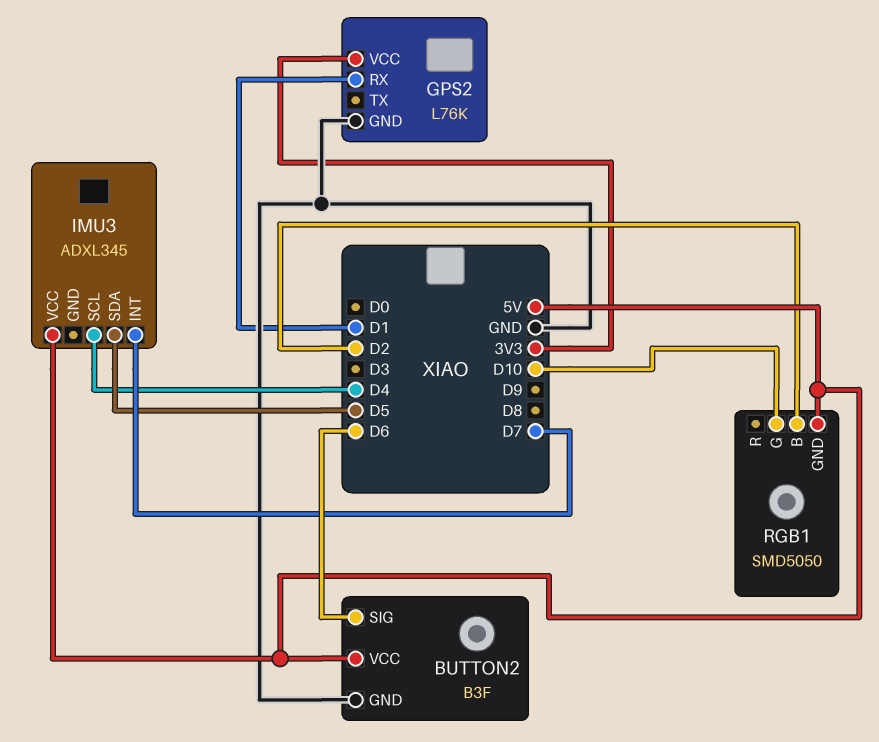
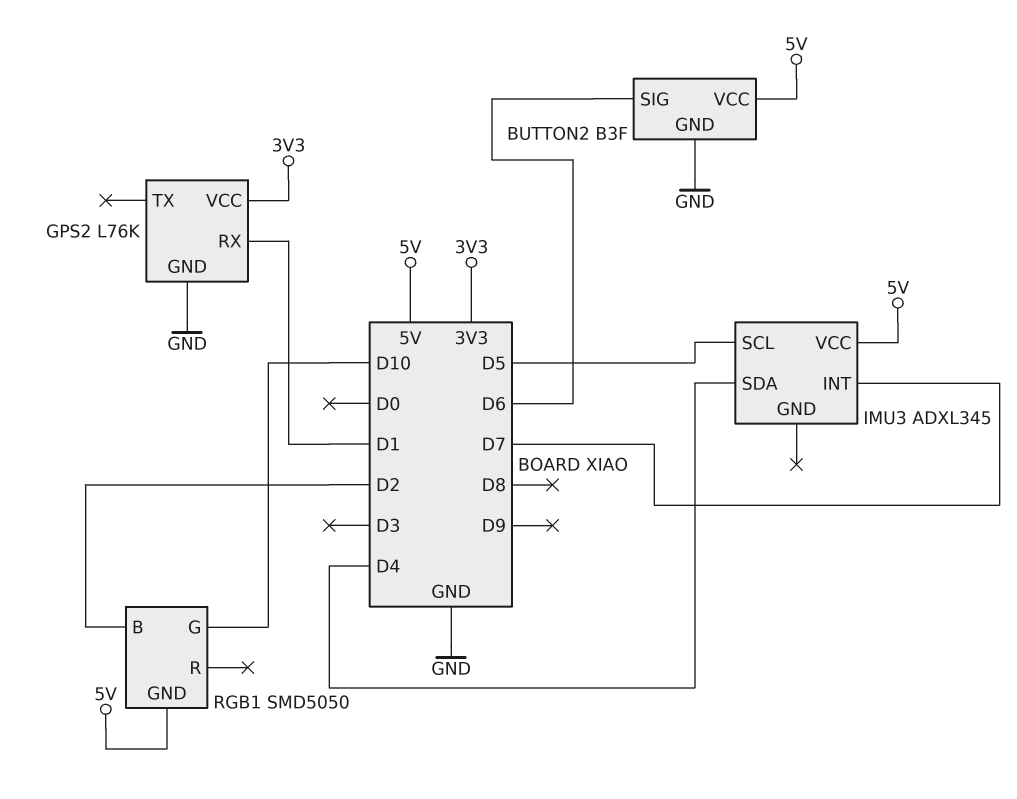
IMU3 pin SCL: D4 -> D5
IMU3 pin SDA: D5 -> D4

